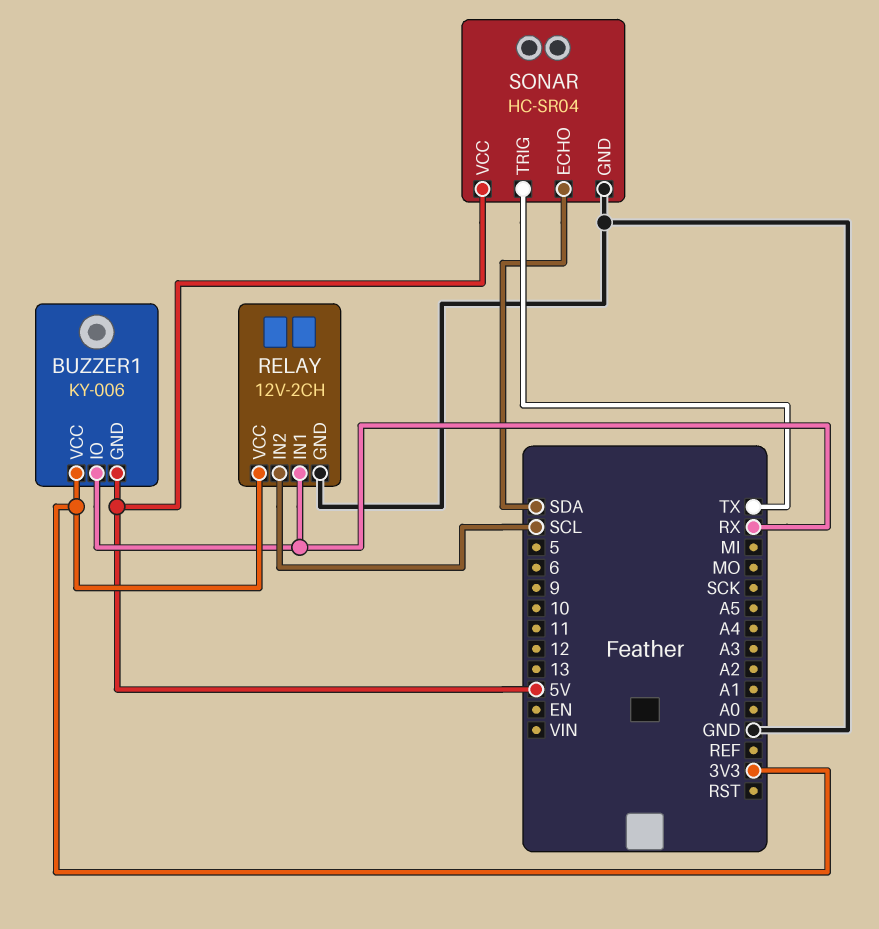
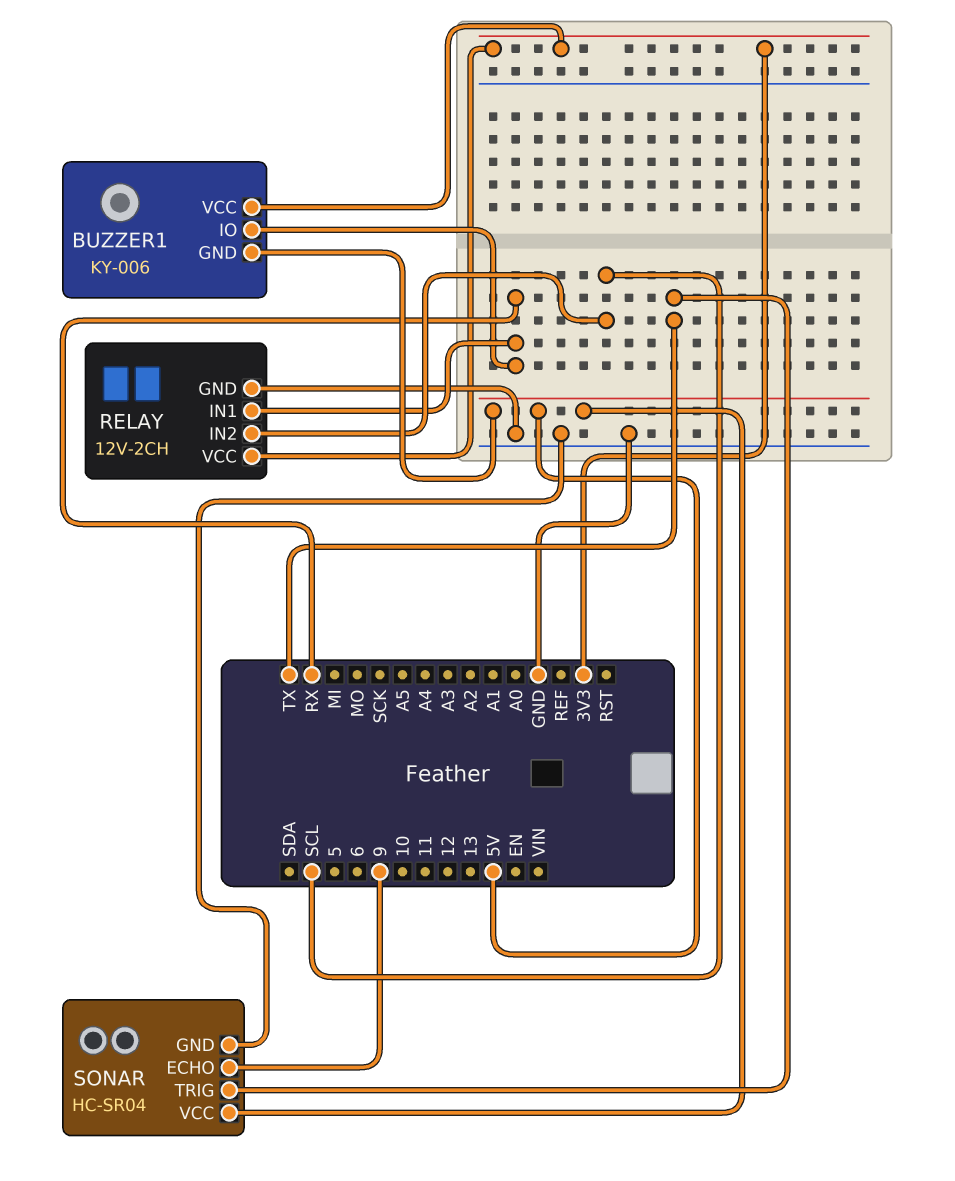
SONAR pin ECHO: SDA -> 9

